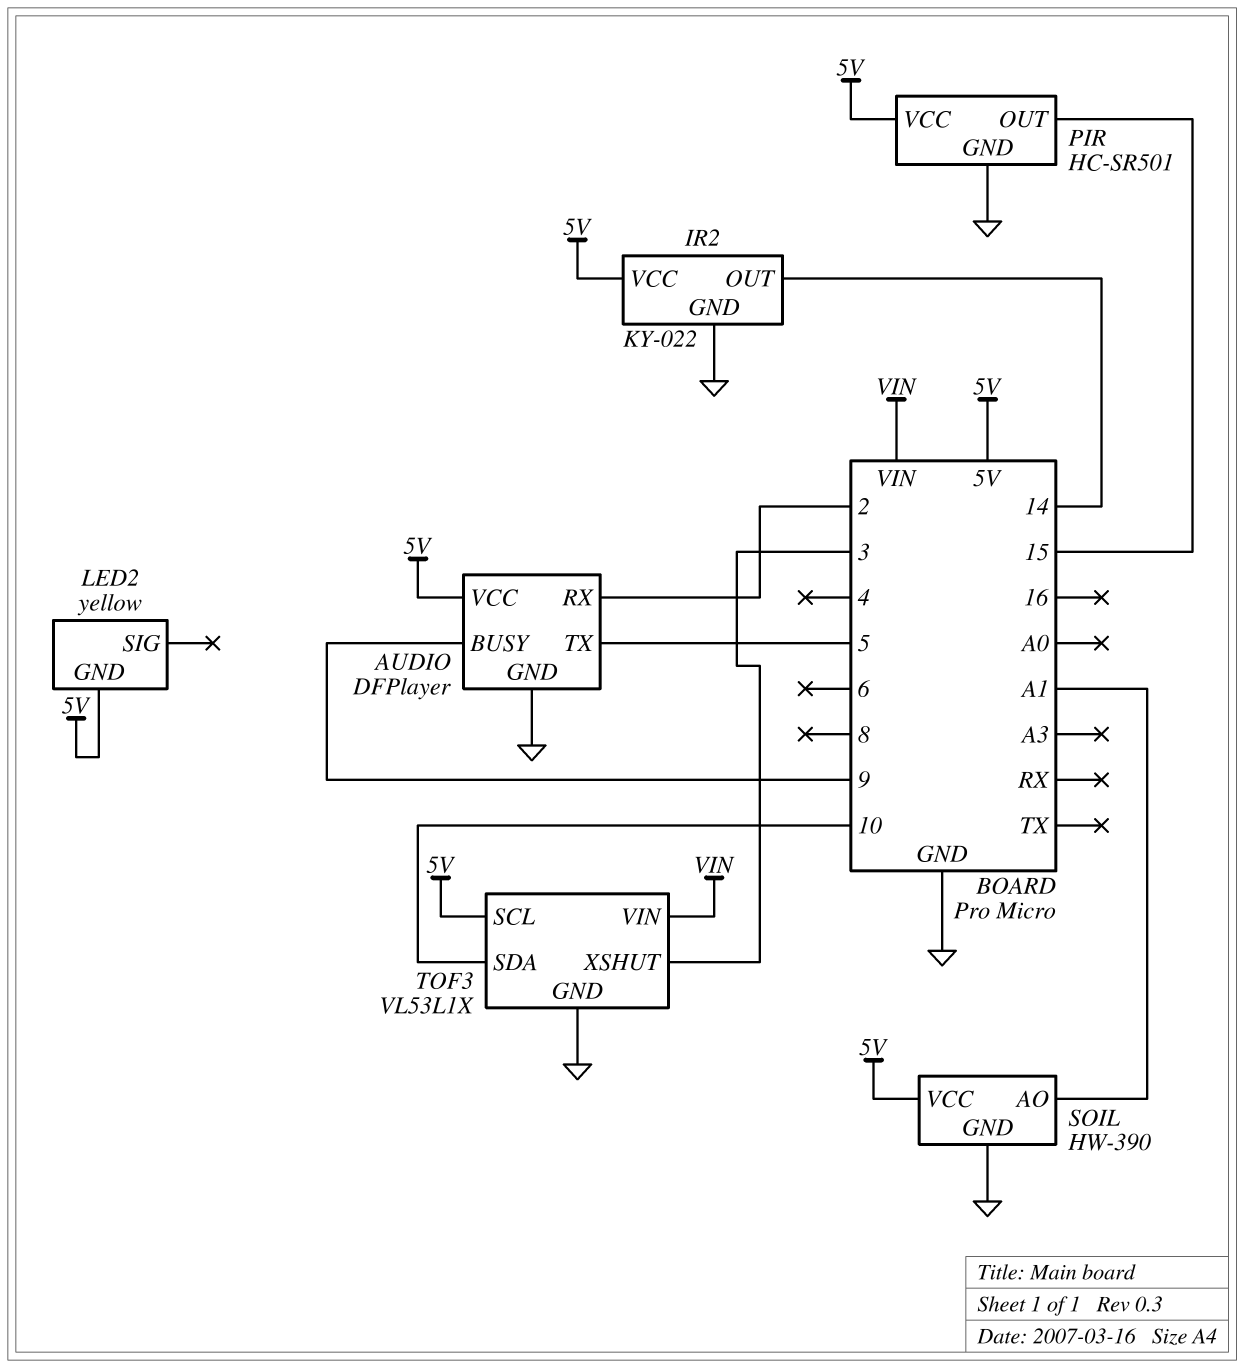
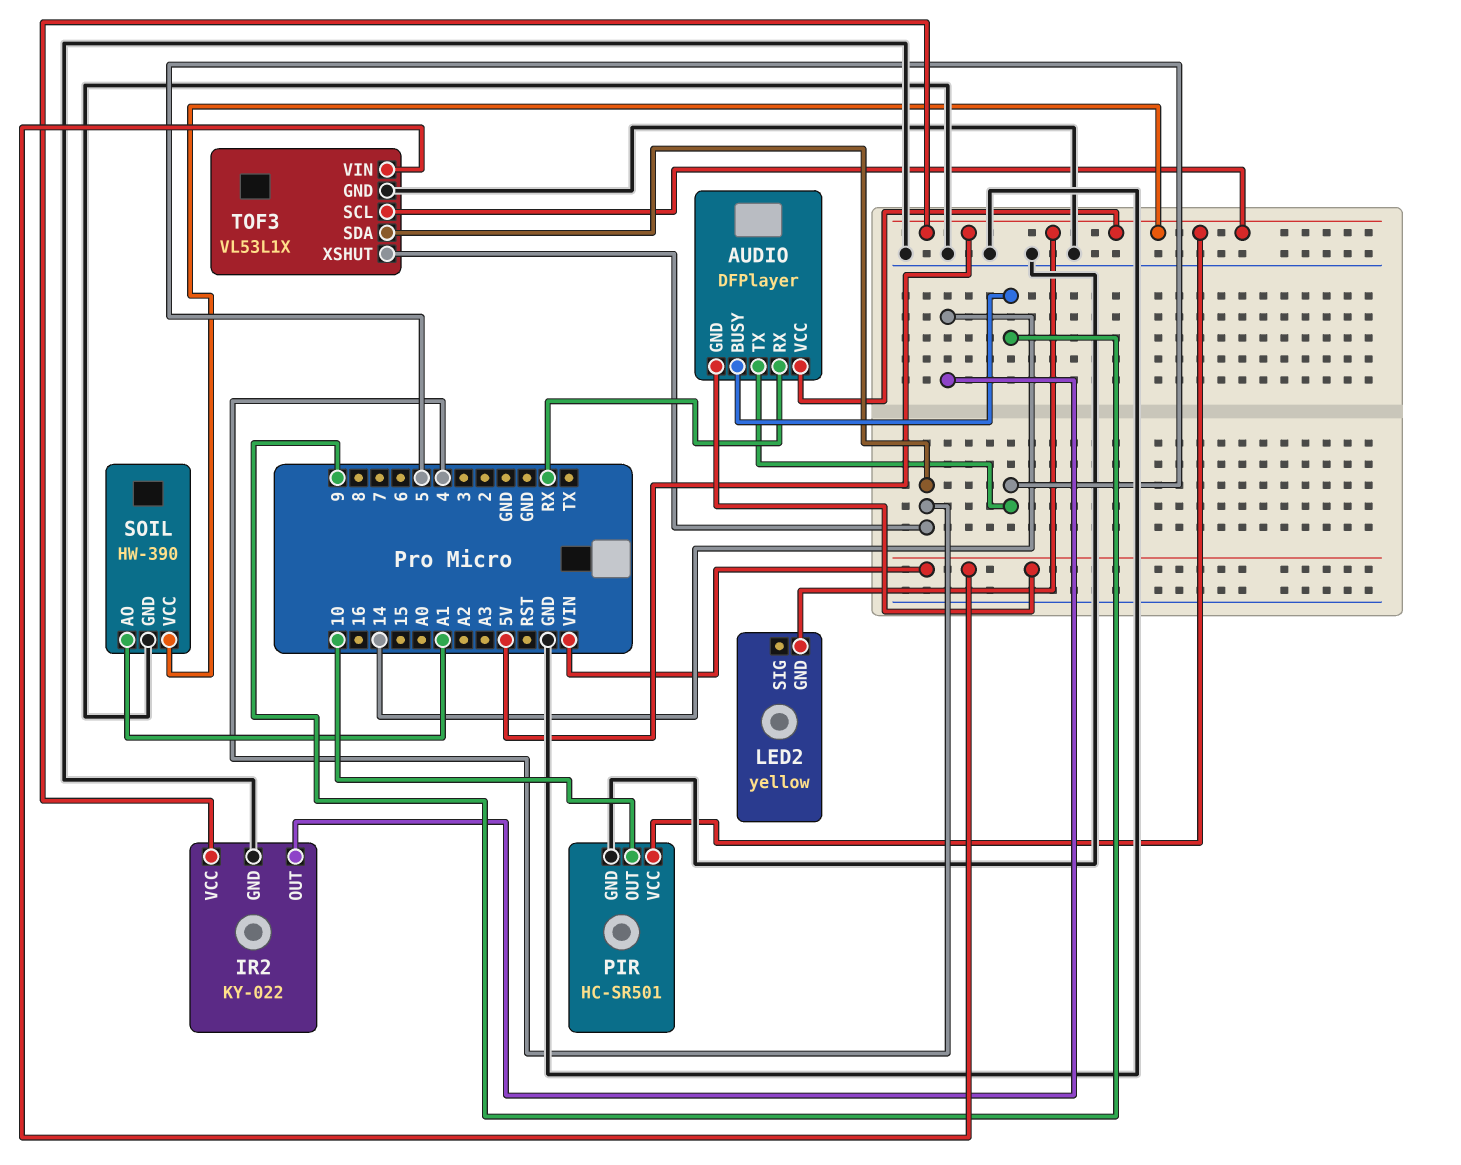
AUDIO pin GND: GND -> VIN
AUDIO pin RX: 2 -> RX
PIR pin OUT: 15 -> 10
TOF3 pin SDA: 10 -> 4
TOF3 pin XSHUT: 3 -> 4

